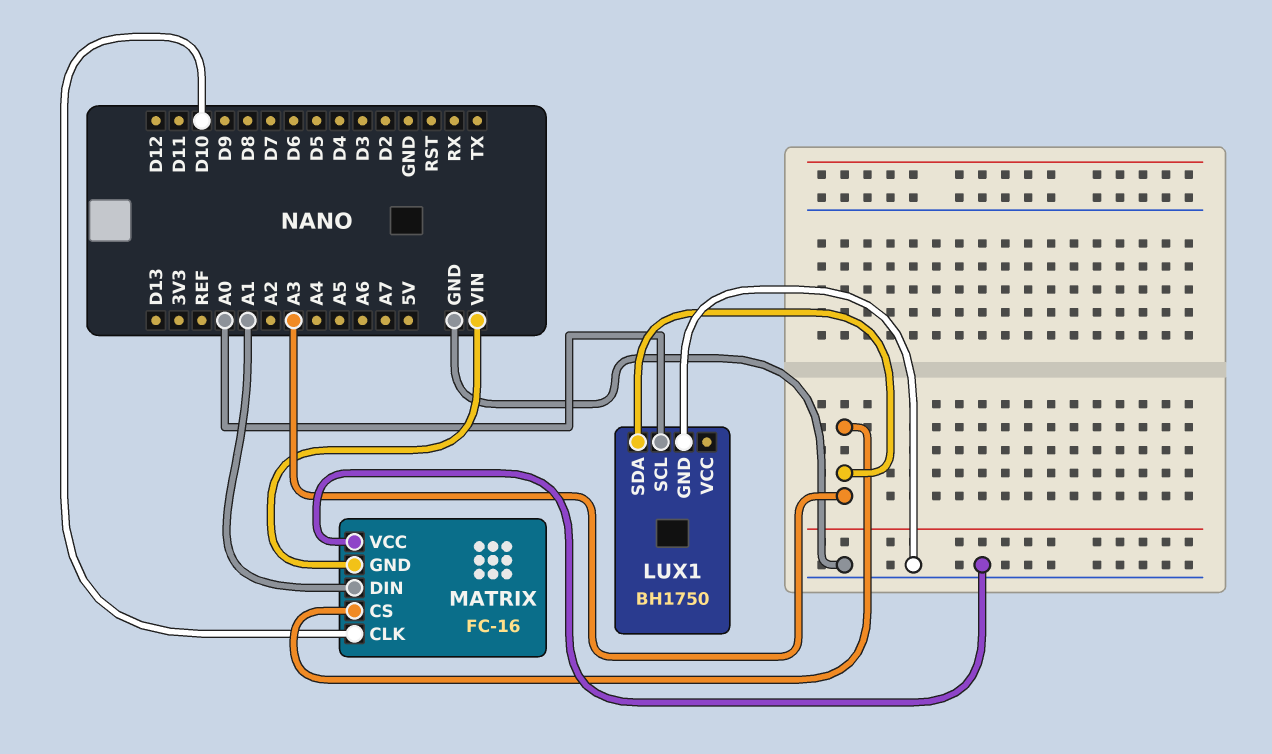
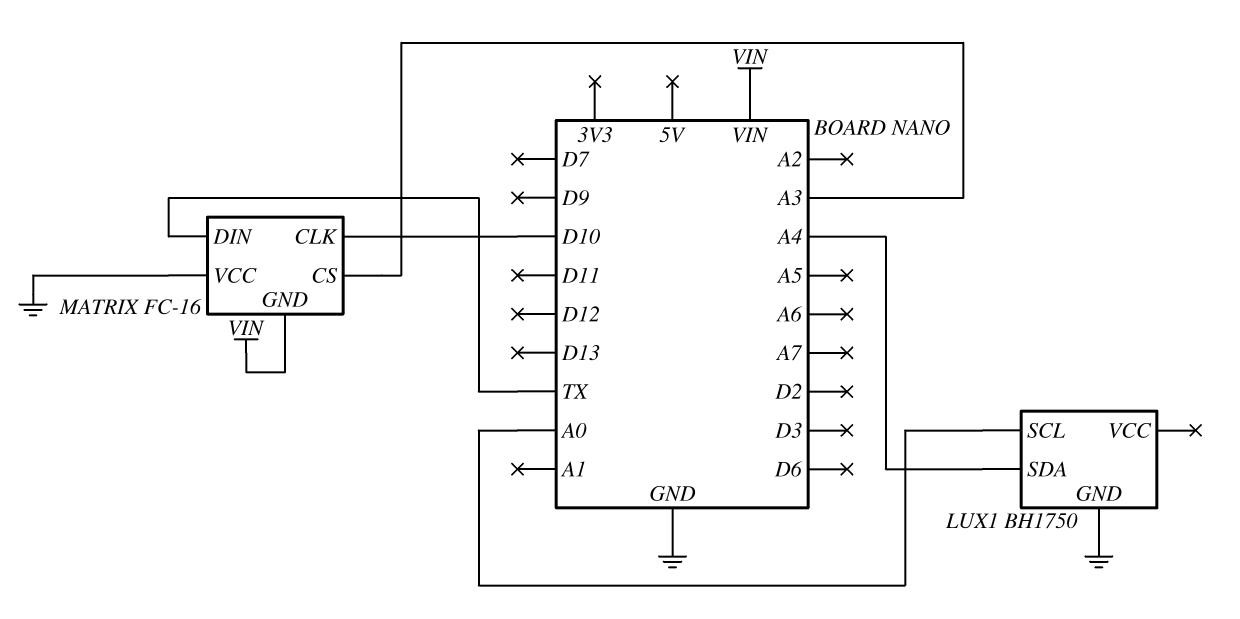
LUX1 pin SDA: A3 -> A4
MATRIX pin DIN: A1 -> TX

